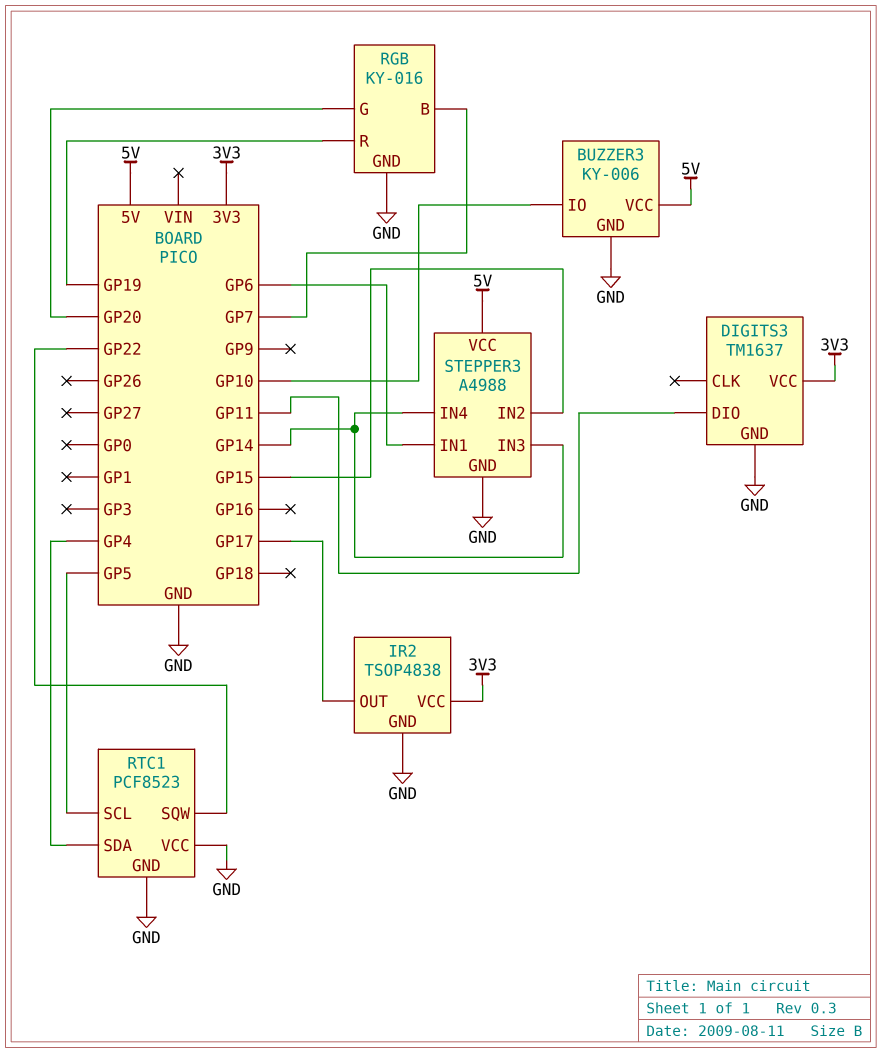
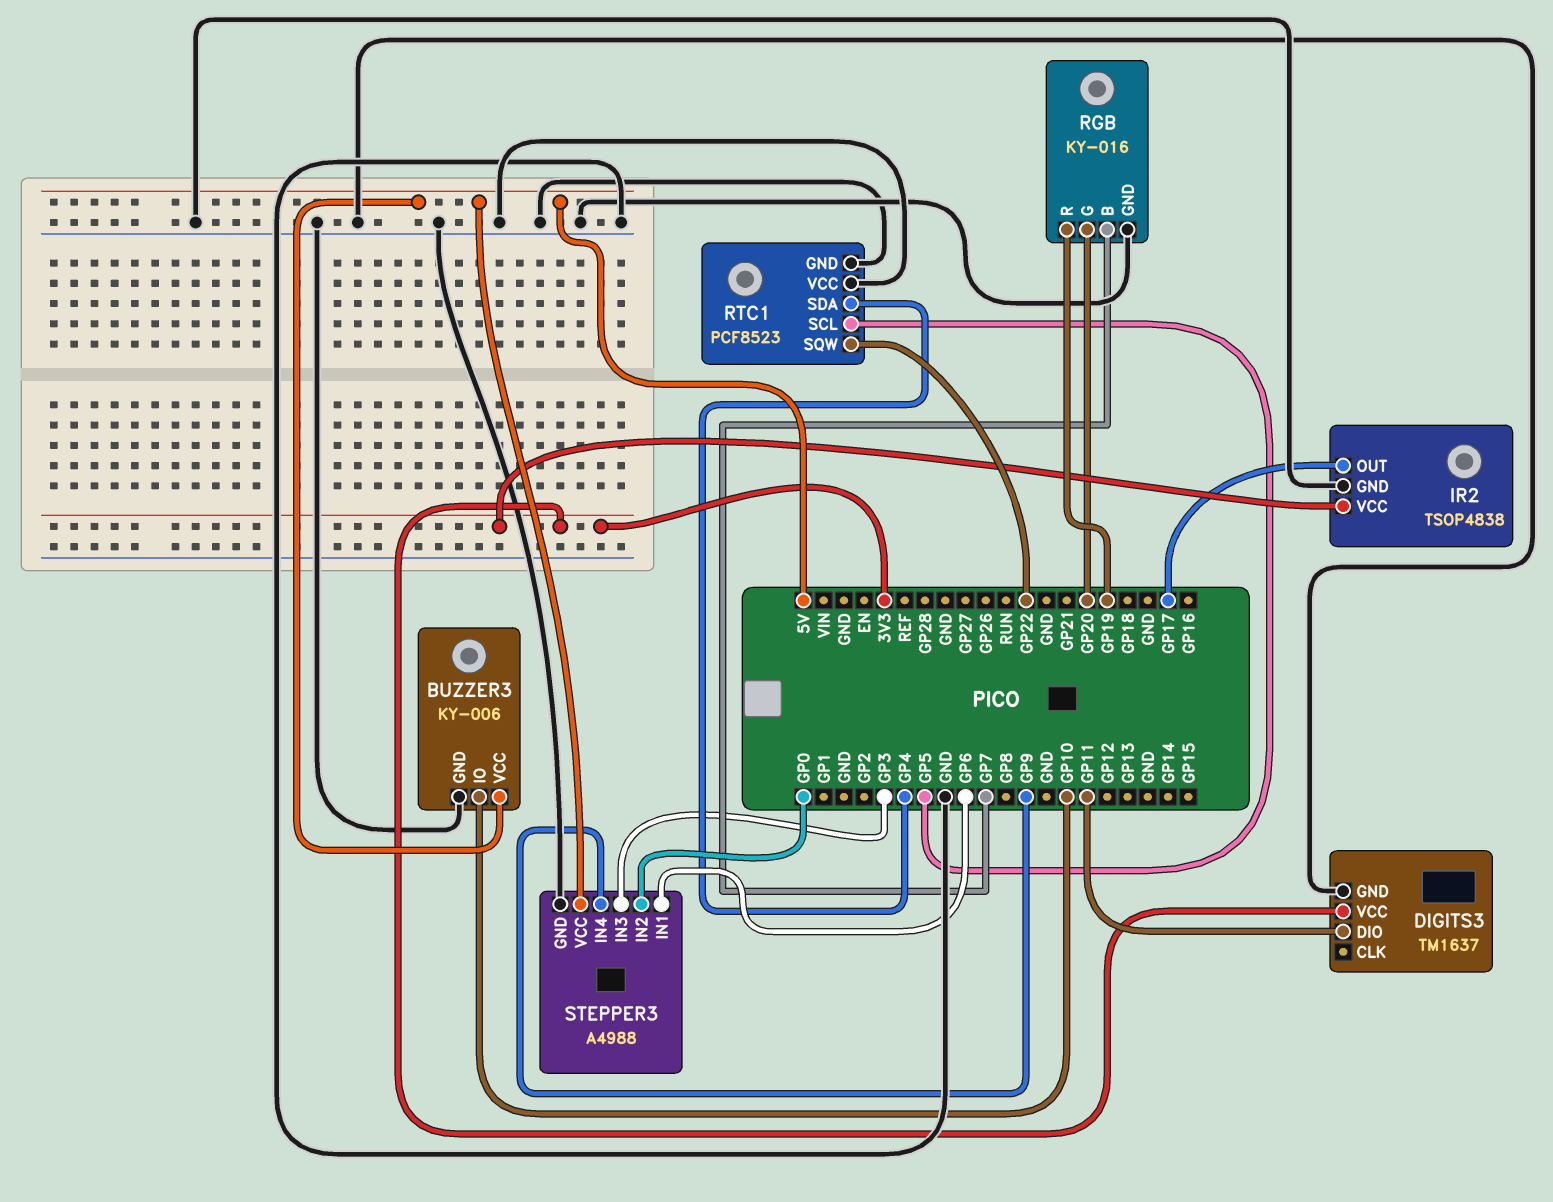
STEPPER3 pin IN2: GP15 -> GP0
STEPPER3 pin IN3: GP14 -> GP3
STEPPER3 pin IN4: GP14 -> GP9

